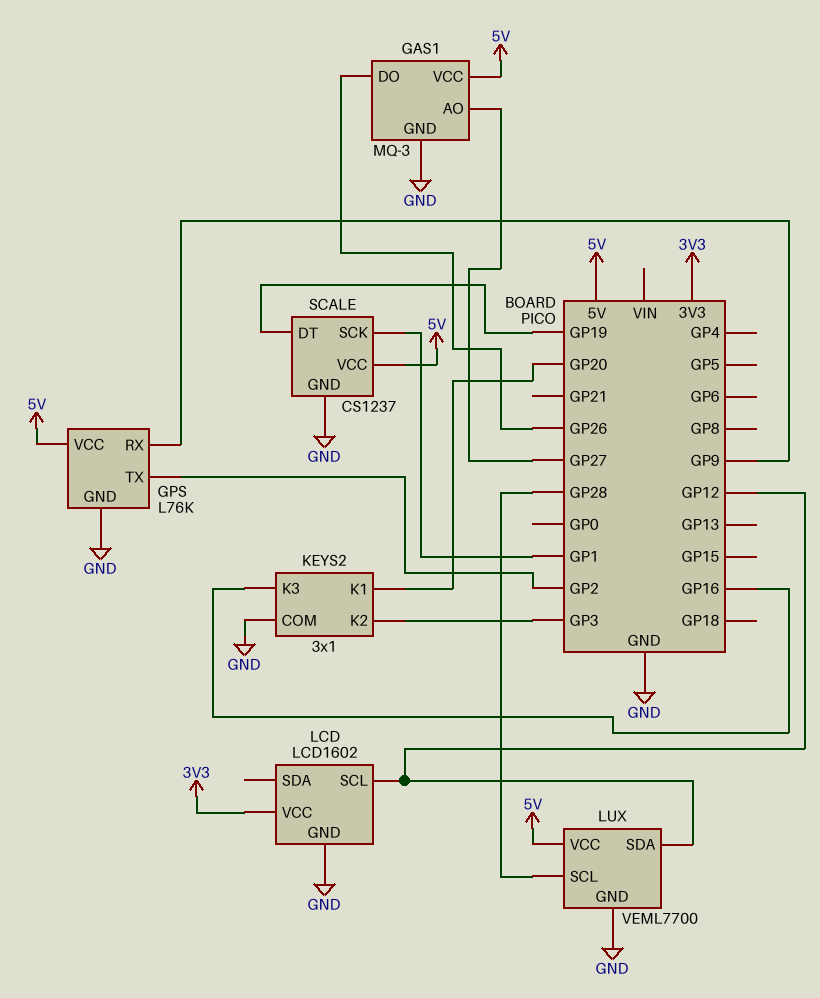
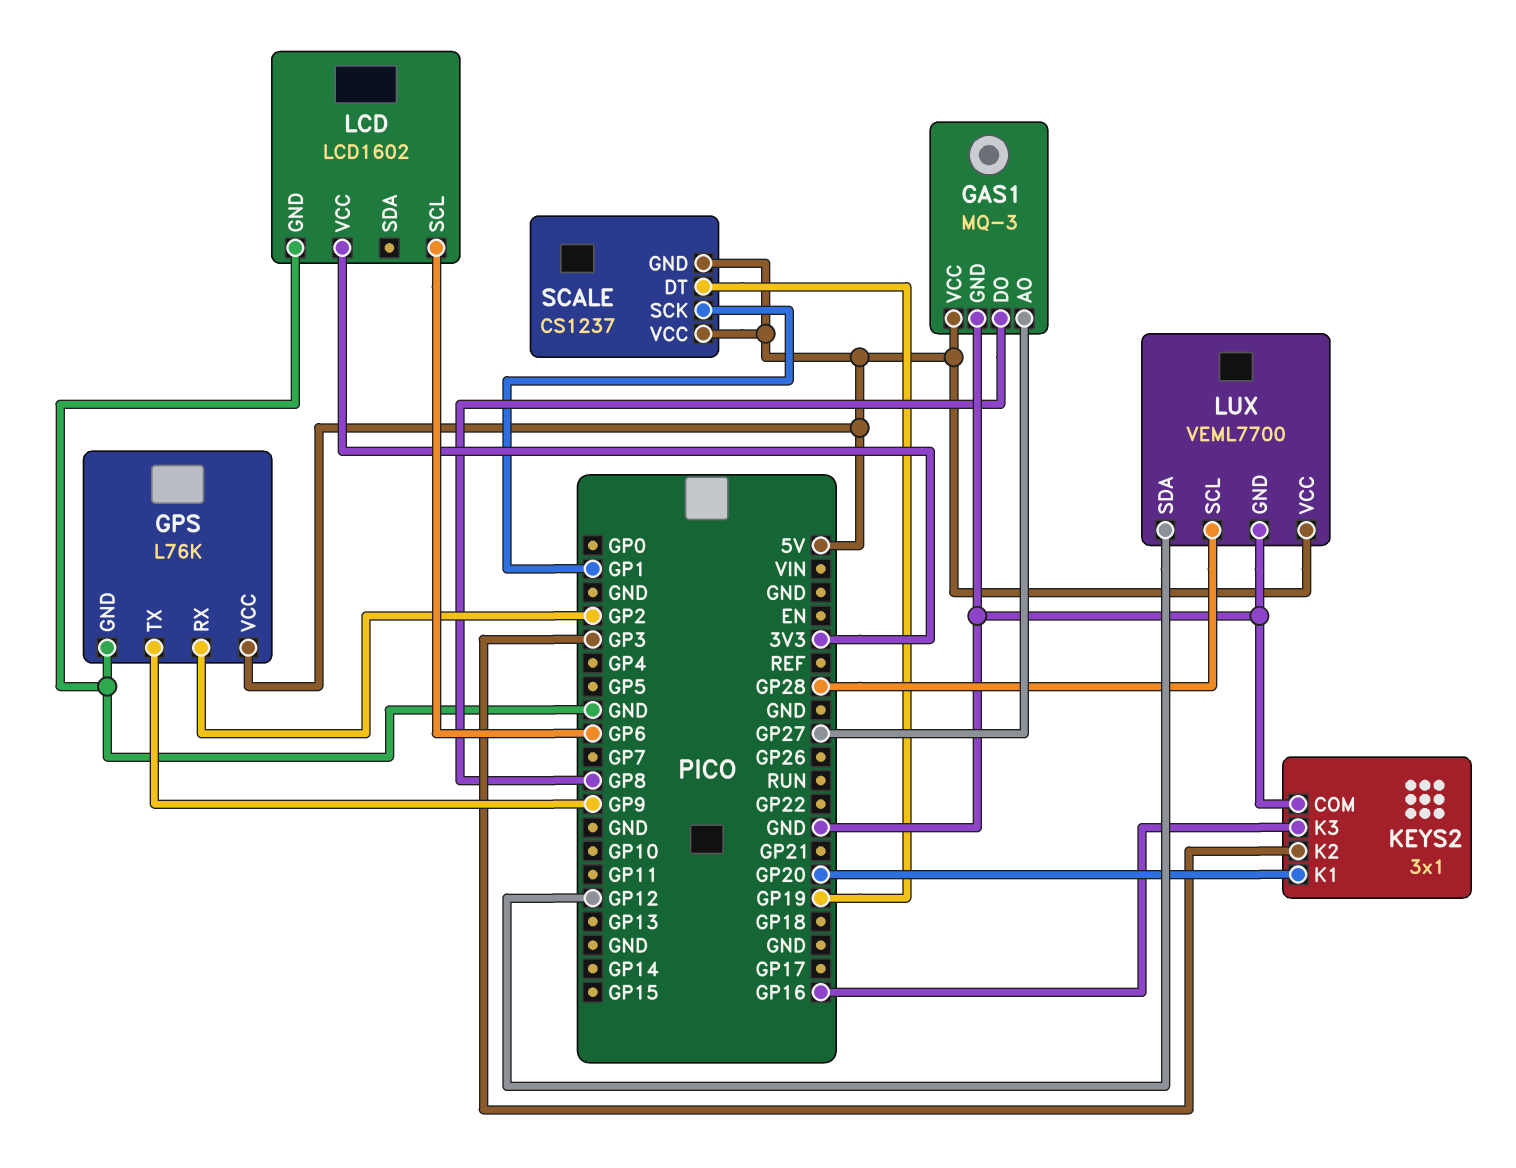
GAS1 pin DO: GP26 -> GP8
GPS pin RX: GP9 -> GP2
GPS pin TX: GP2 -> GP9
LCD pin SCL: GP12 -> GP6
SCALE pin GND: GND -> 5V

